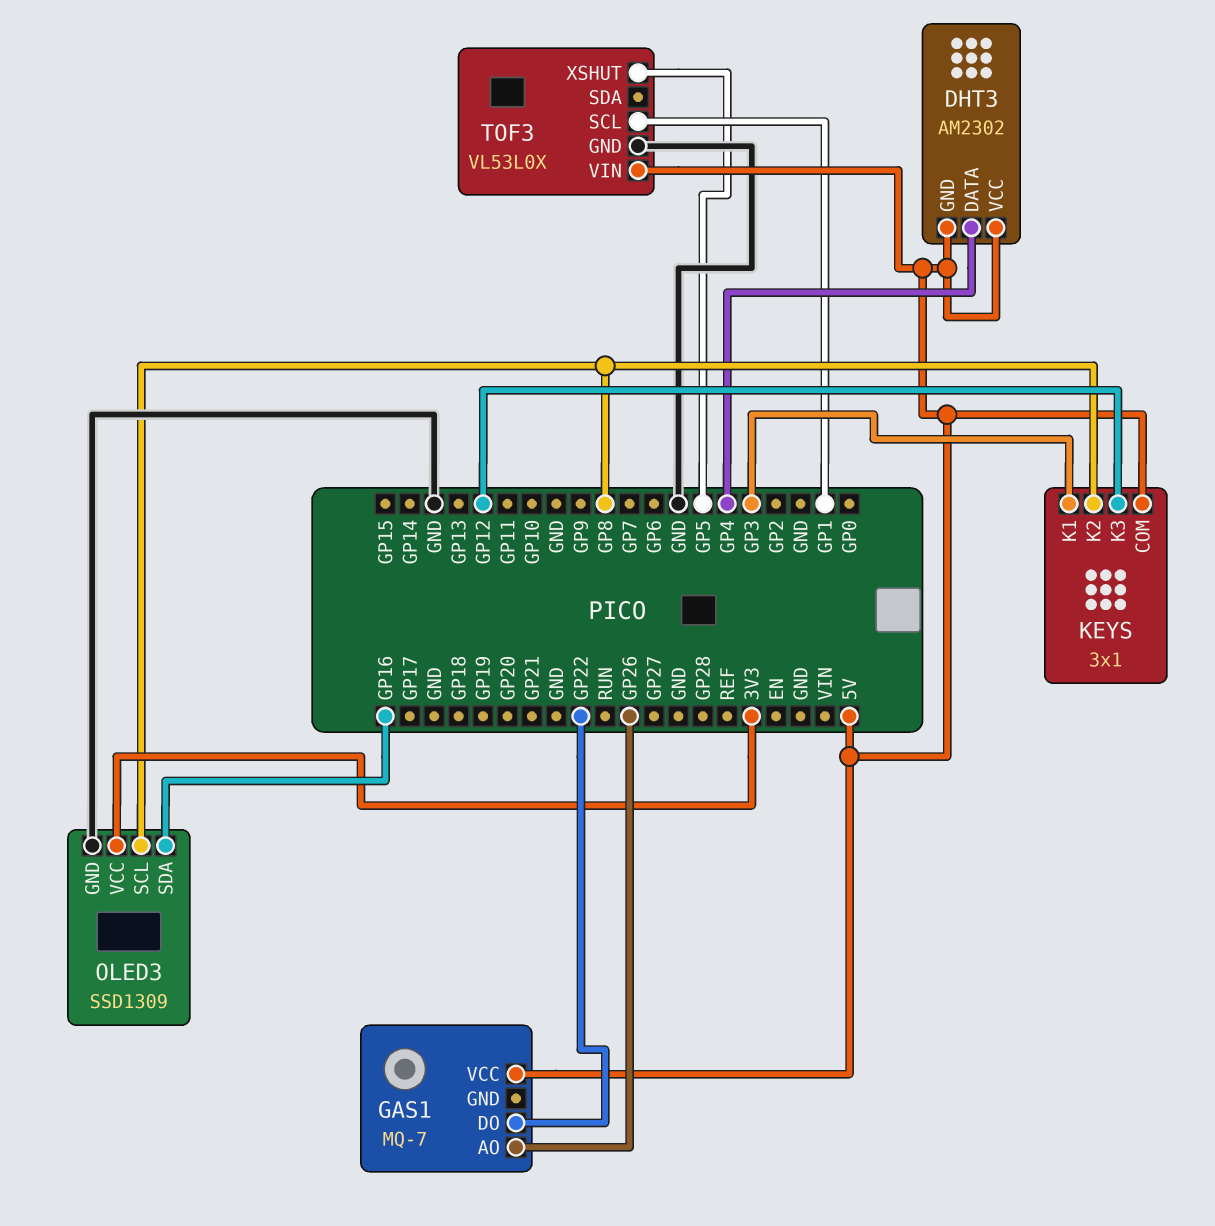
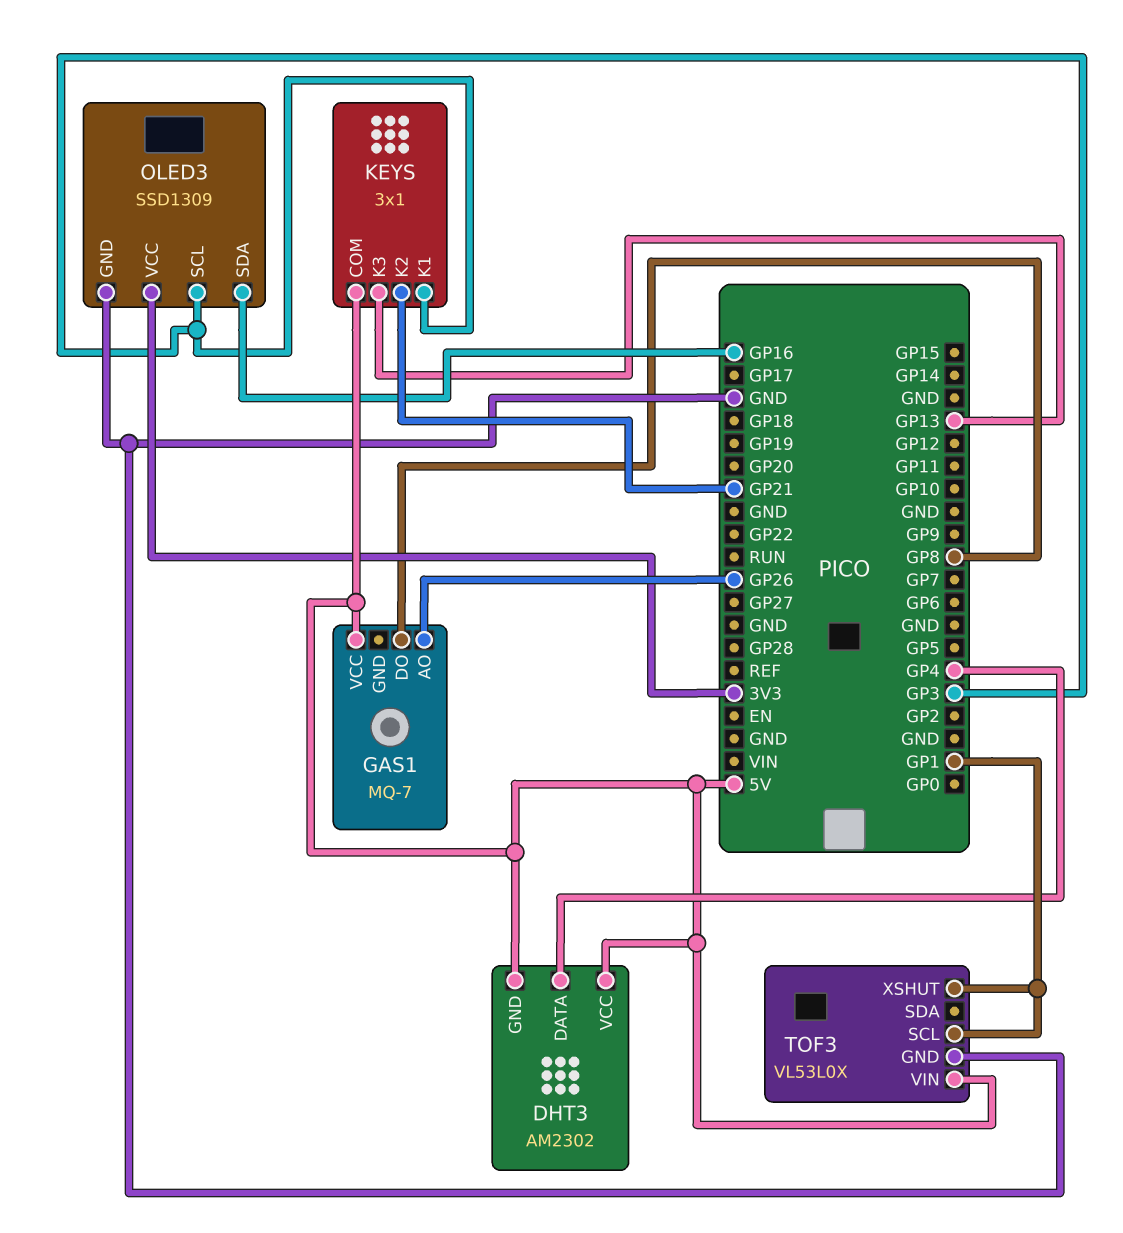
GAS1 pin DO: GP22 -> GP8
KEYS pin K2: GP8 -> GP21
KEYS pin K3: GP12 -> GP13
OLED3 pin SCL: GP8 -> GP3
TOF3 pin XSHUT: GP5 -> GP1

